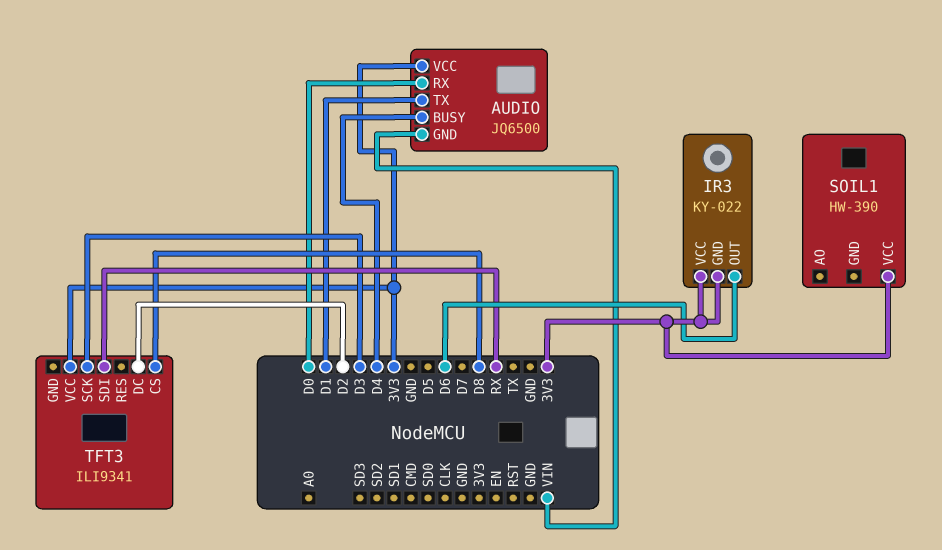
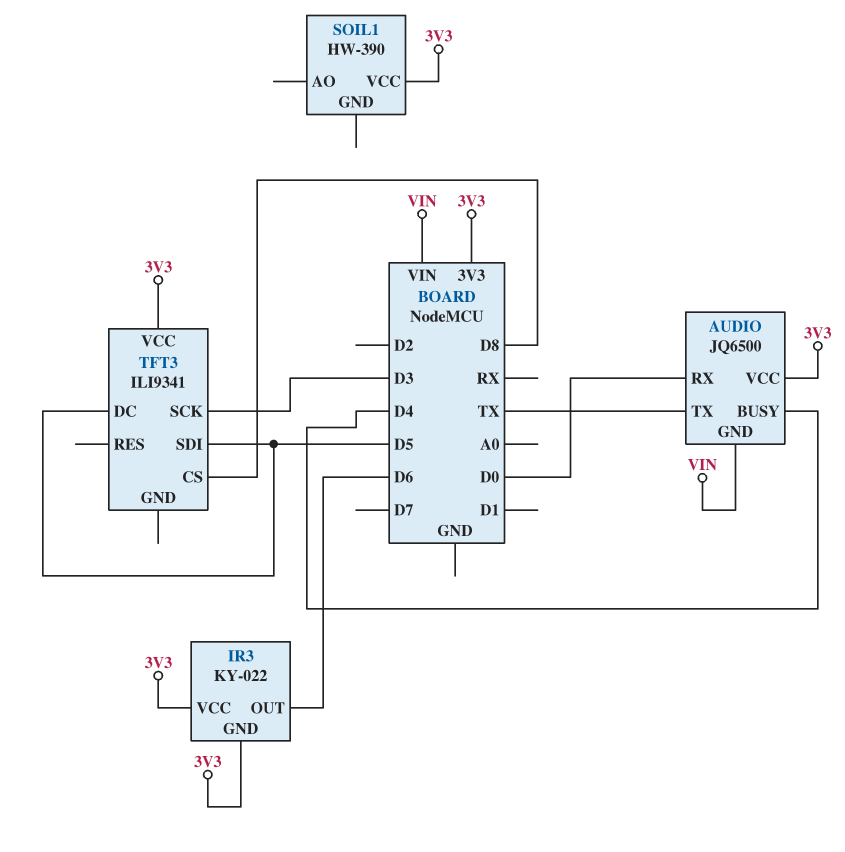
AUDIO pin TX: D1 -> TX
TFT3 pin DC: D2 -> D5
TFT3 pin SDI: RX -> D5

